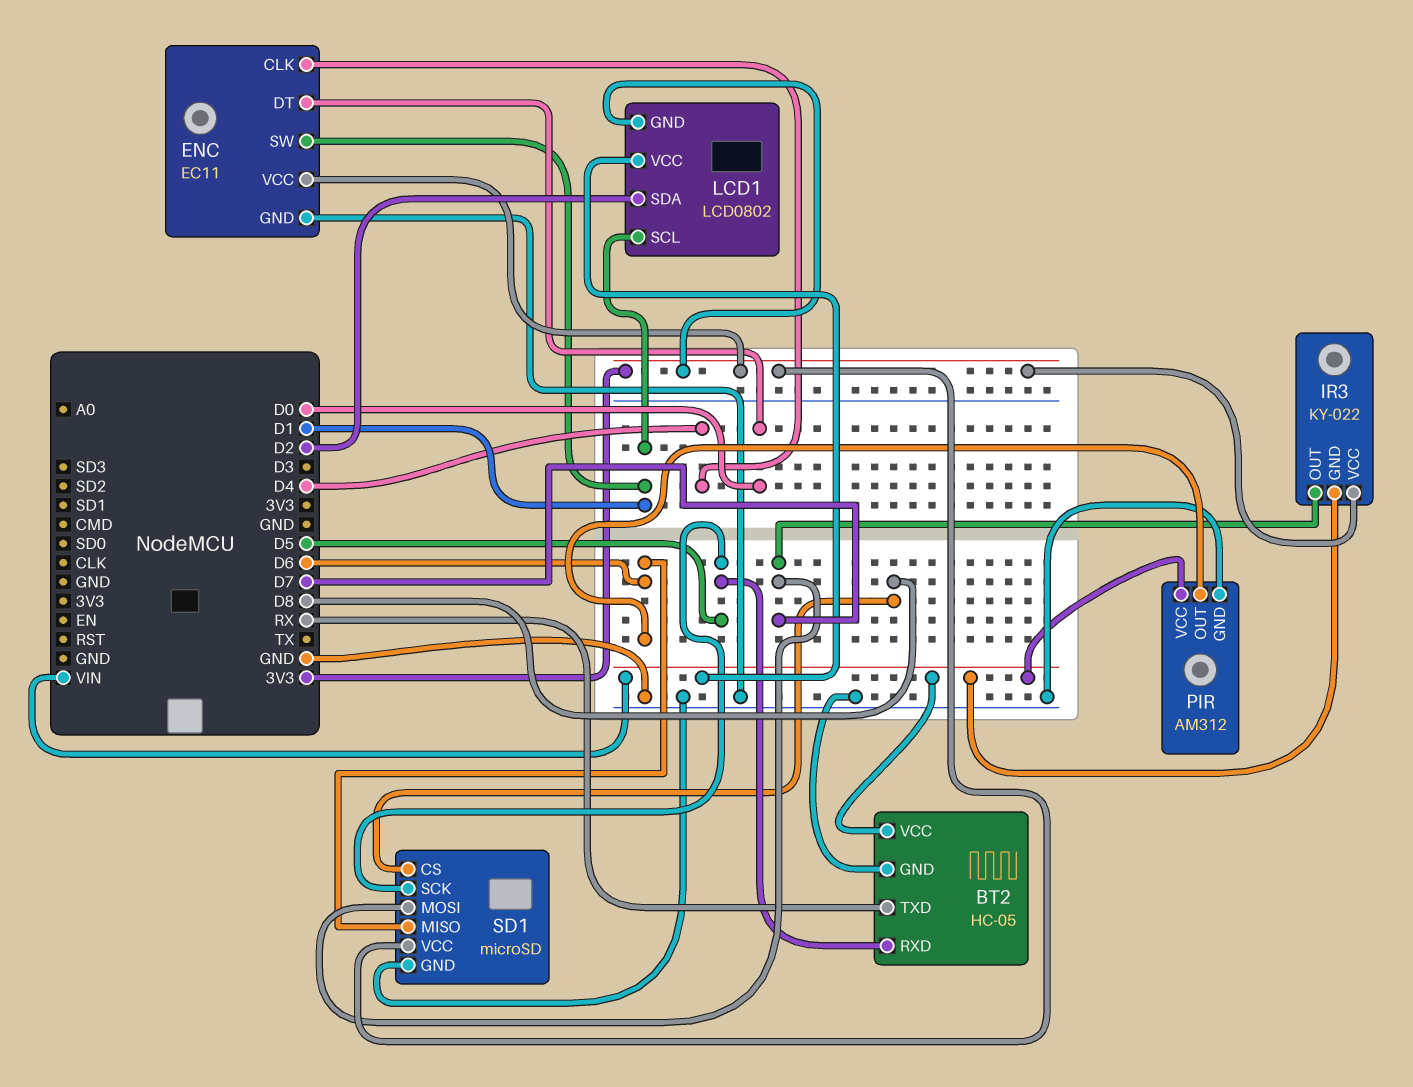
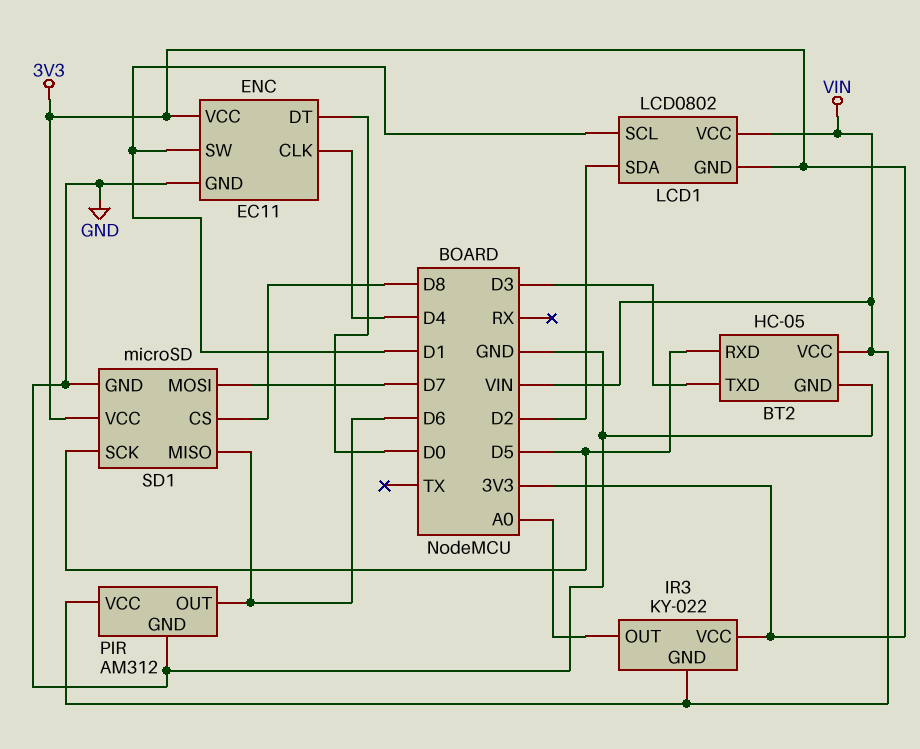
BT2 pin TXD: RX -> D3
IR3 pin OUT: D7 -> A0

